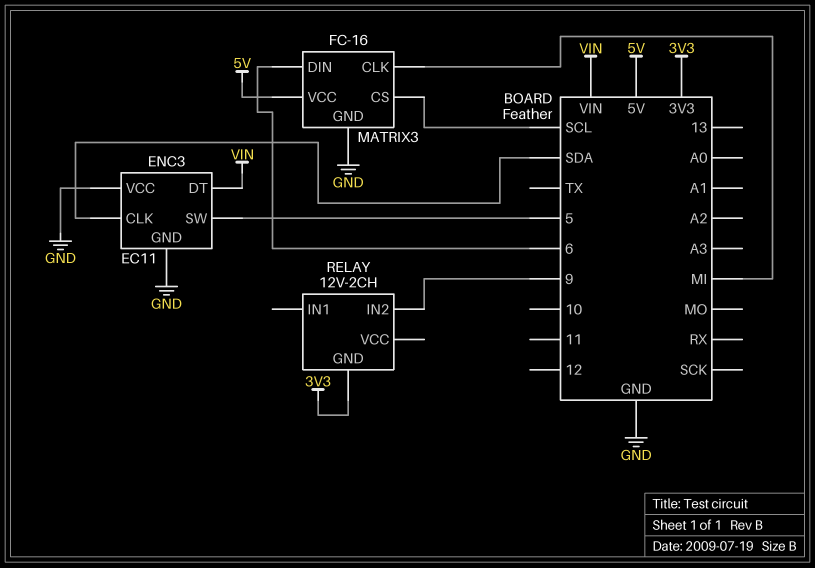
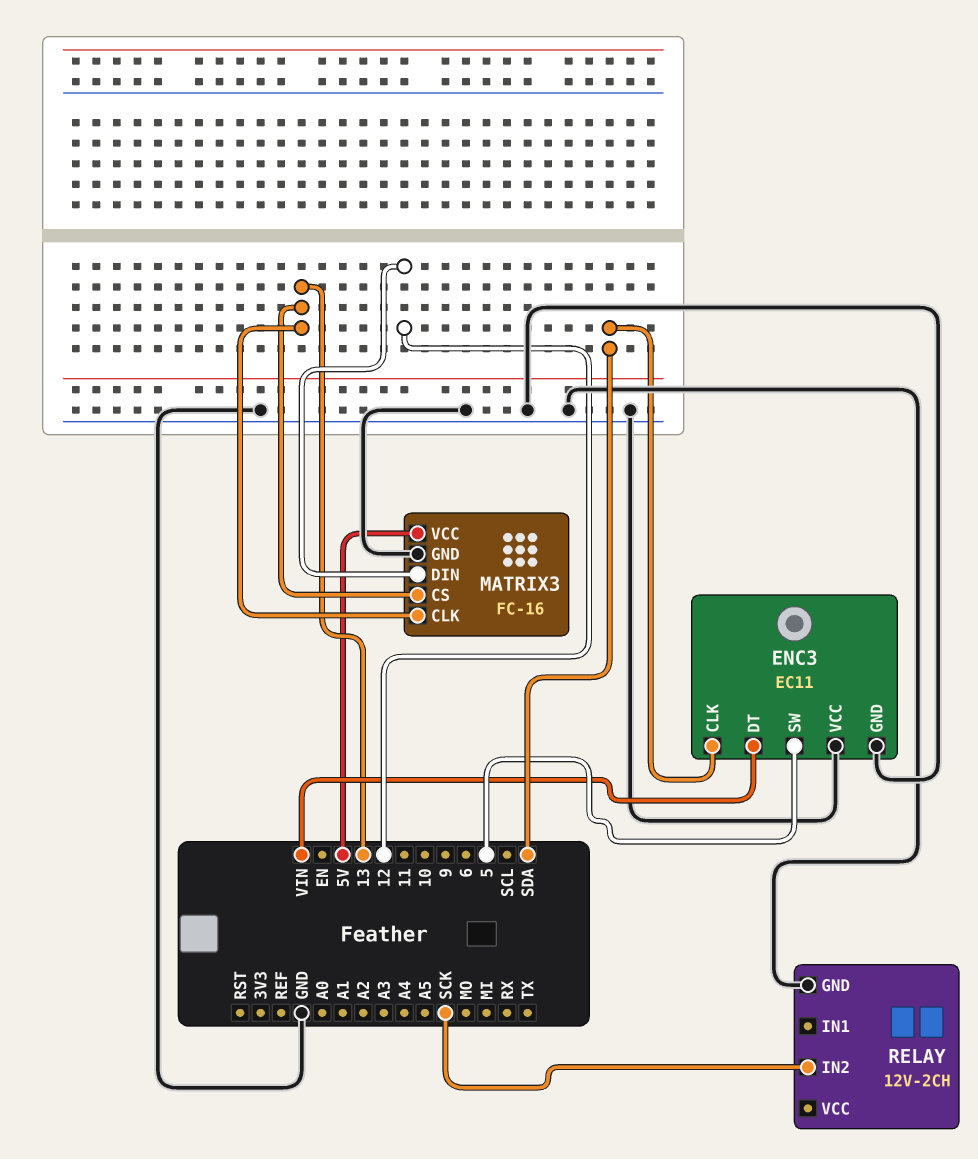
MATRIX3 pin CLK: MI -> 13
MATRIX3 pin CS: SCL -> 13
MATRIX3 pin DIN: 6 -> 12
RELAY pin GND: 3V3 -> GND
RELAY pin IN2: 9 -> SCK

